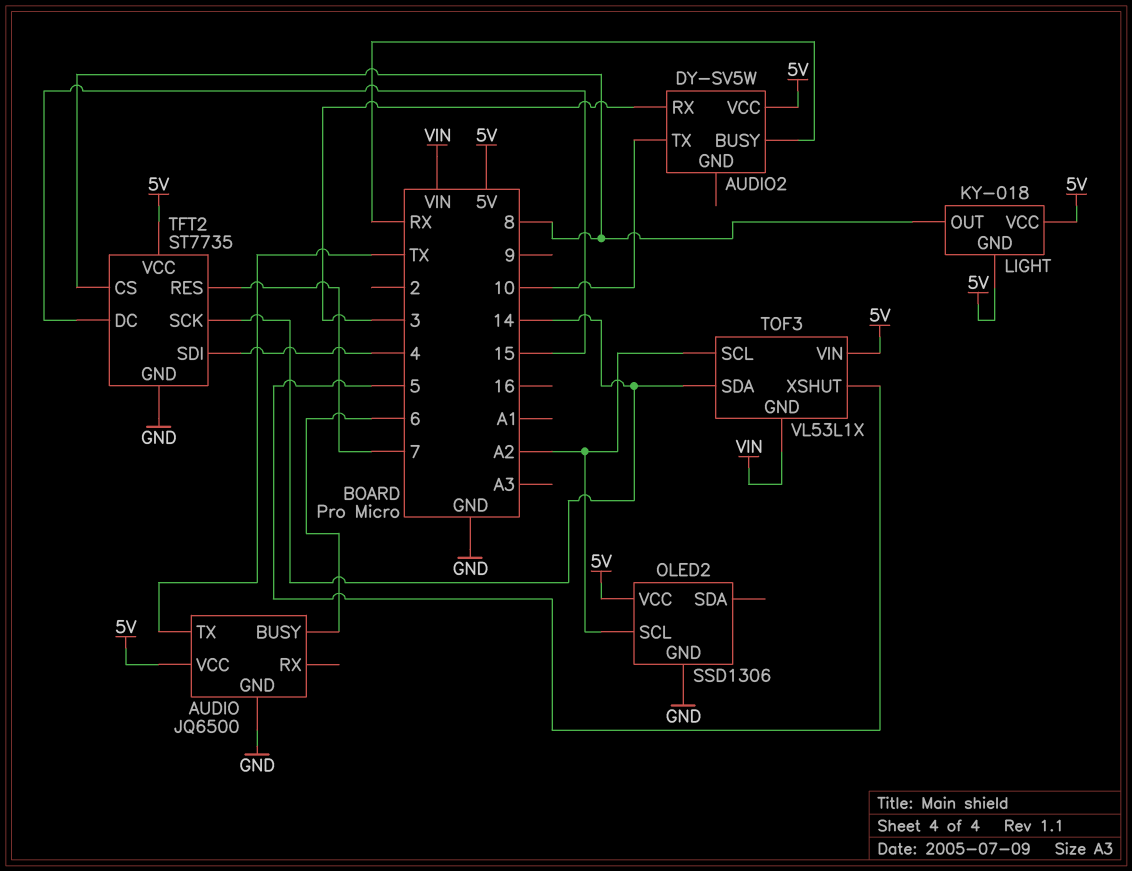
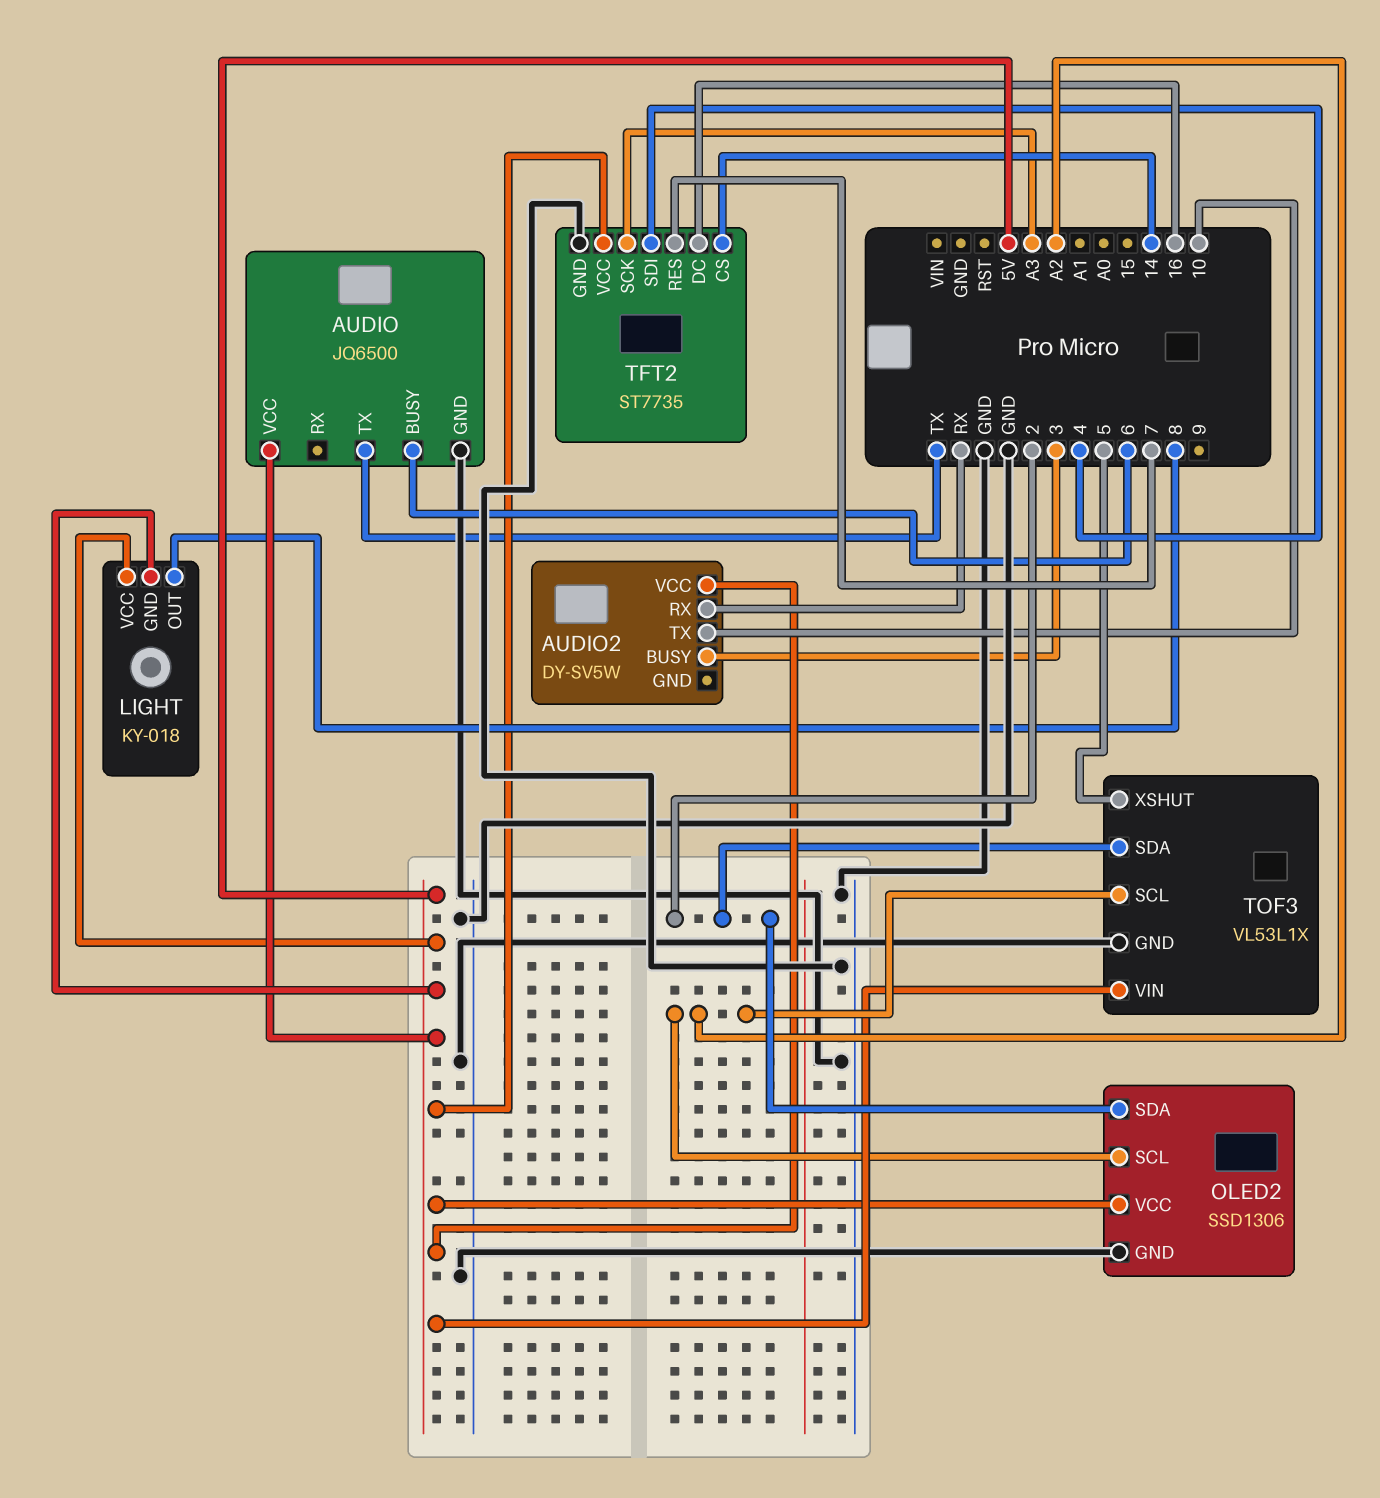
AUDIO2 pin BUSY: RX -> 3
AUDIO2 pin RX: 3 -> RX
OLED2 pin SDA: none -> 2
TFT2 pin CS: 8 -> 14
TFT2 pin DC: 15 -> 16
TFT2 pin SCK: 14 -> A3
TOF3 pin GND: VIN -> GND
TOF3 pin SDA: 14 -> 2

